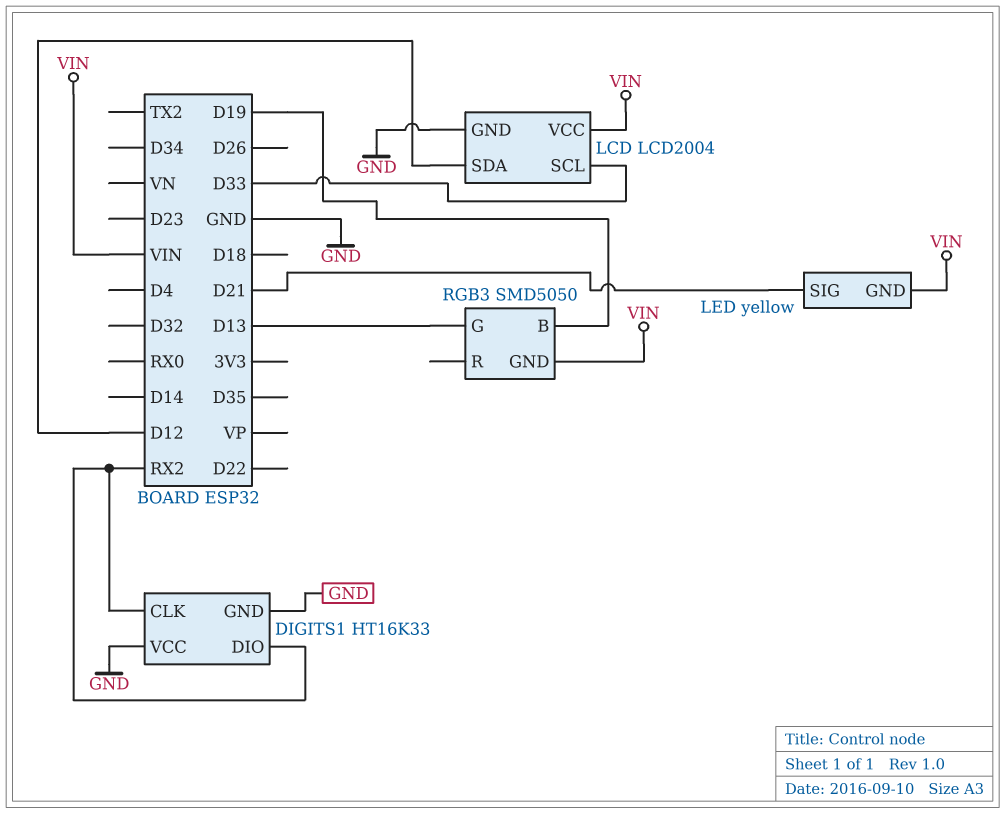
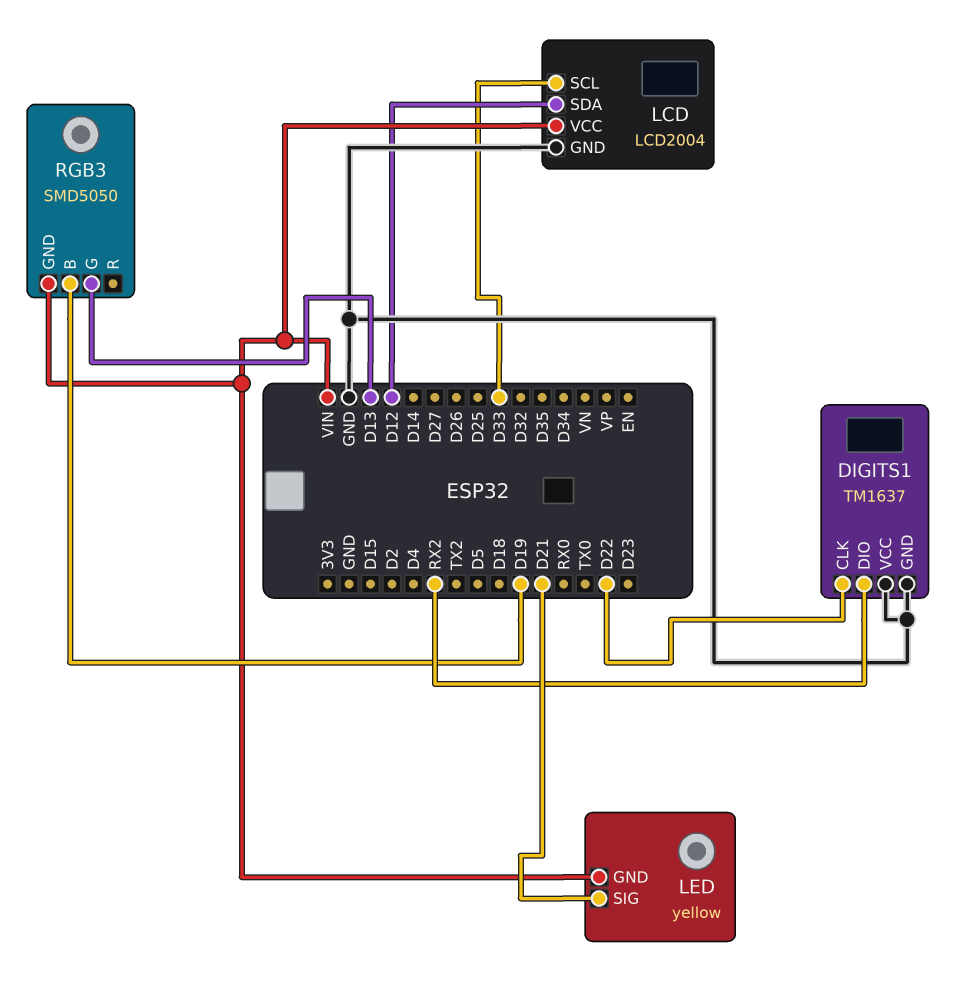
DIGITS1: HT16K33 -> TM1637
DIGITS1 pin CLK: RX2 -> D22

